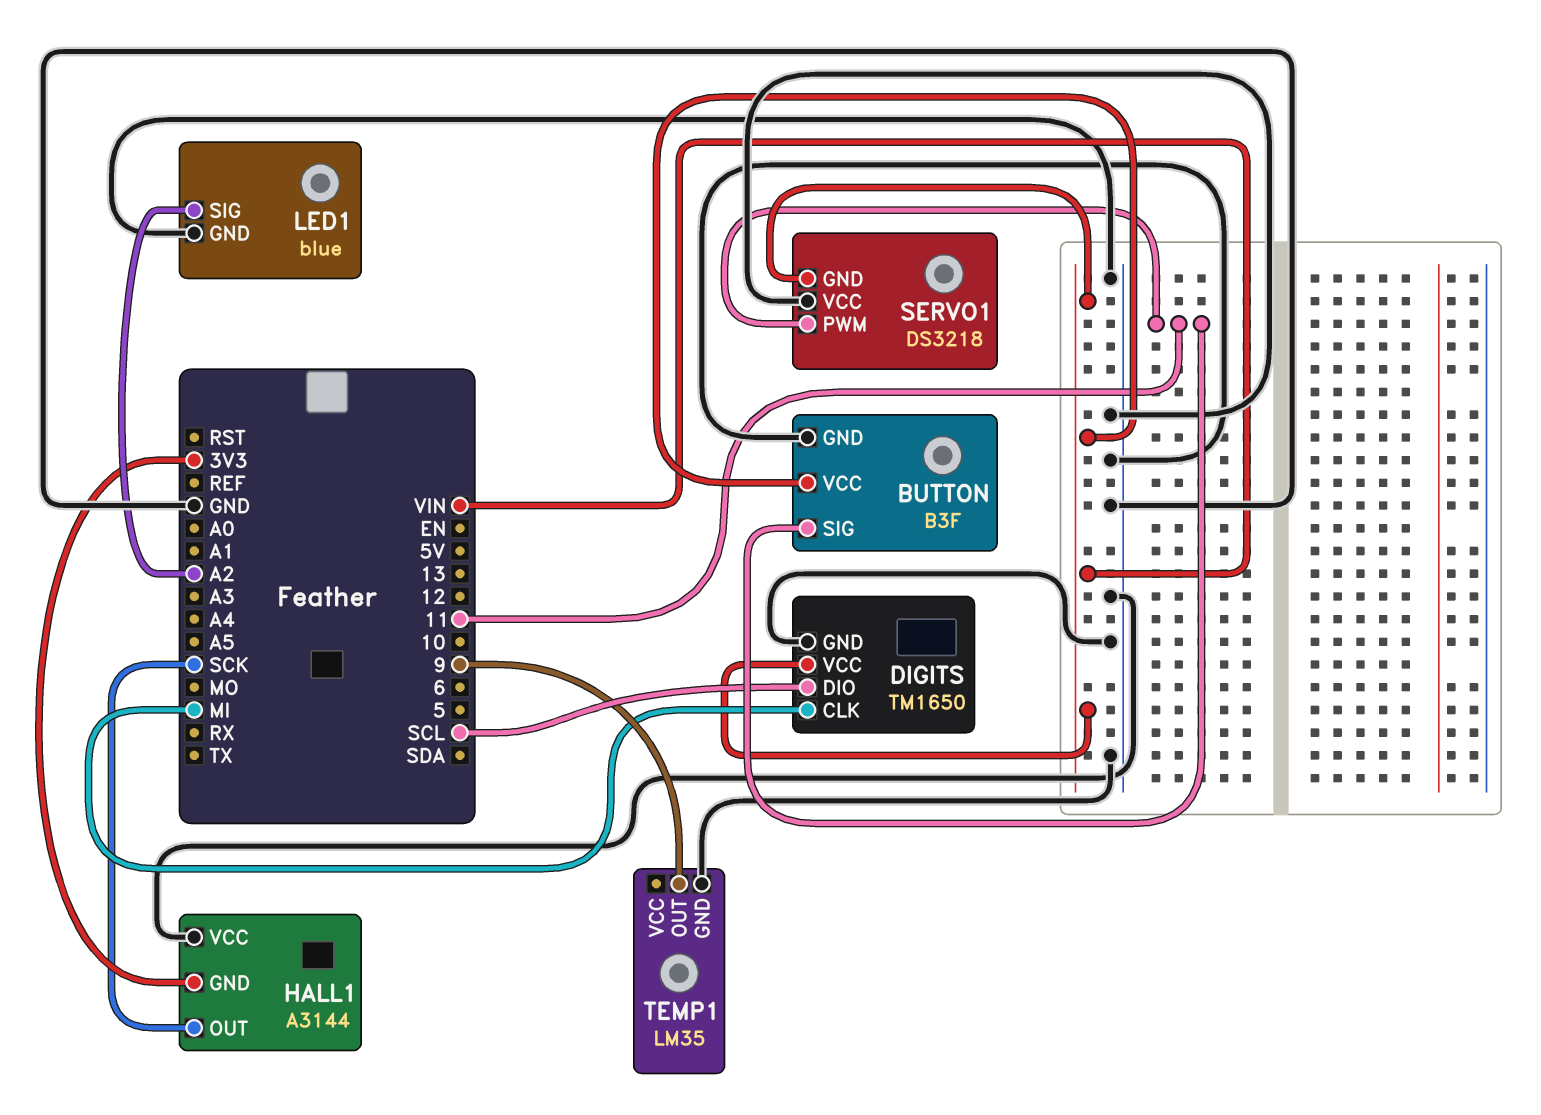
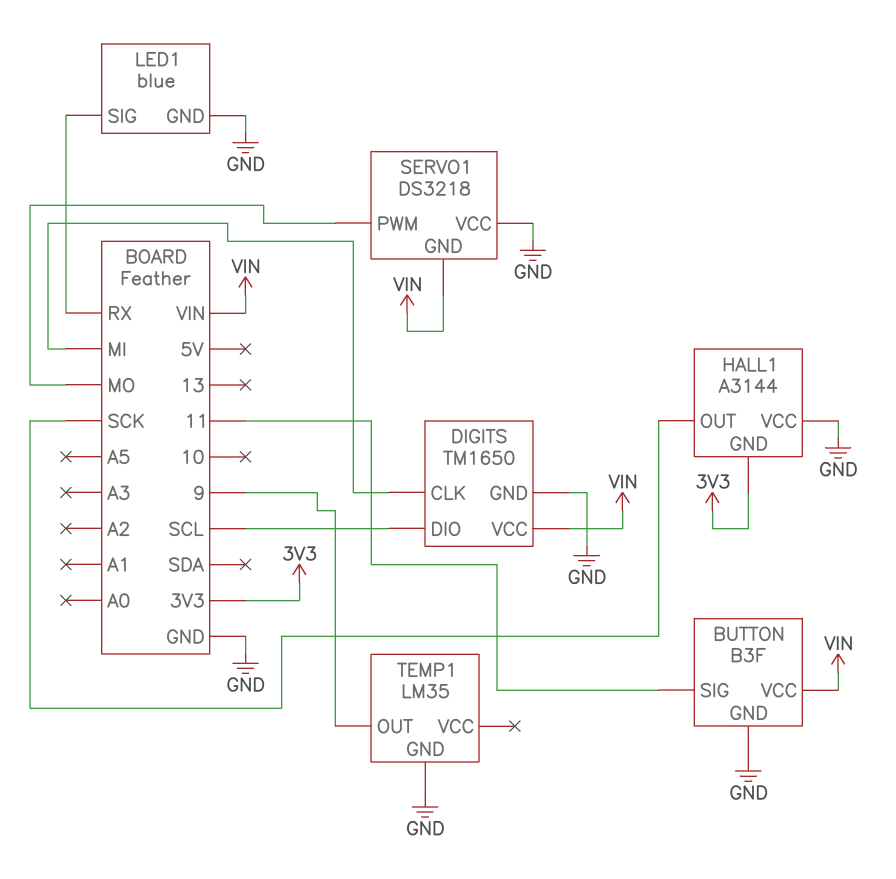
LED1 pin SIG: A2 -> RX
SERVO1 pin PWM: 11 -> MO

